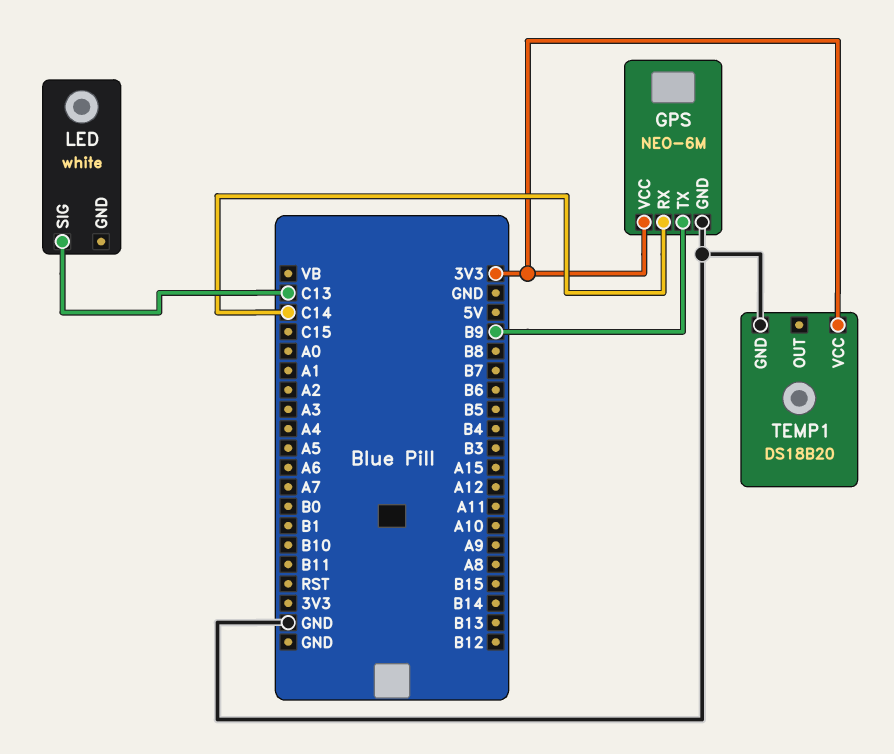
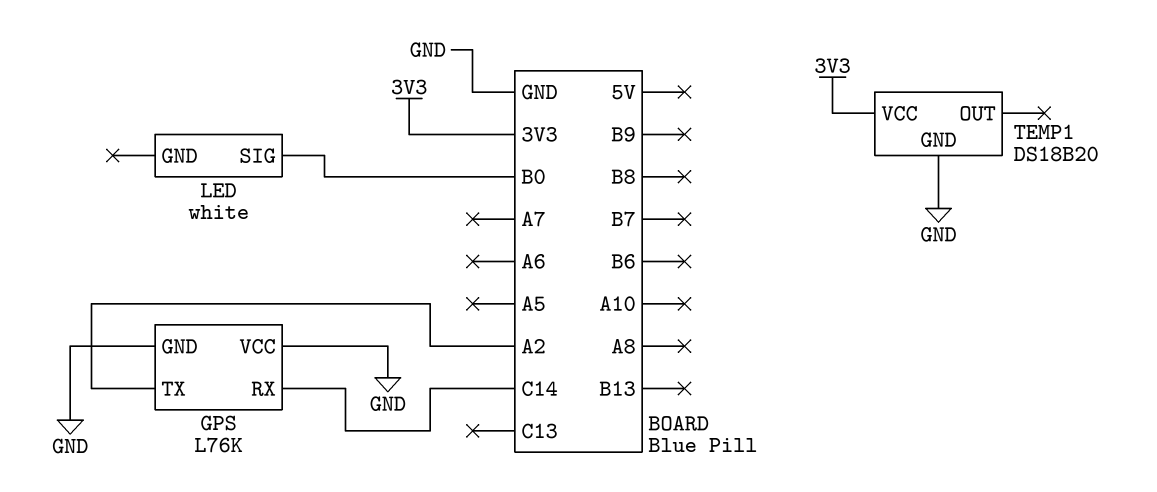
GPS: NEO-6M -> L76K
GPS pin TX: B9 -> A2
GPS pin VCC: 3V3 -> GND
LED pin SIG: C13 -> B0

